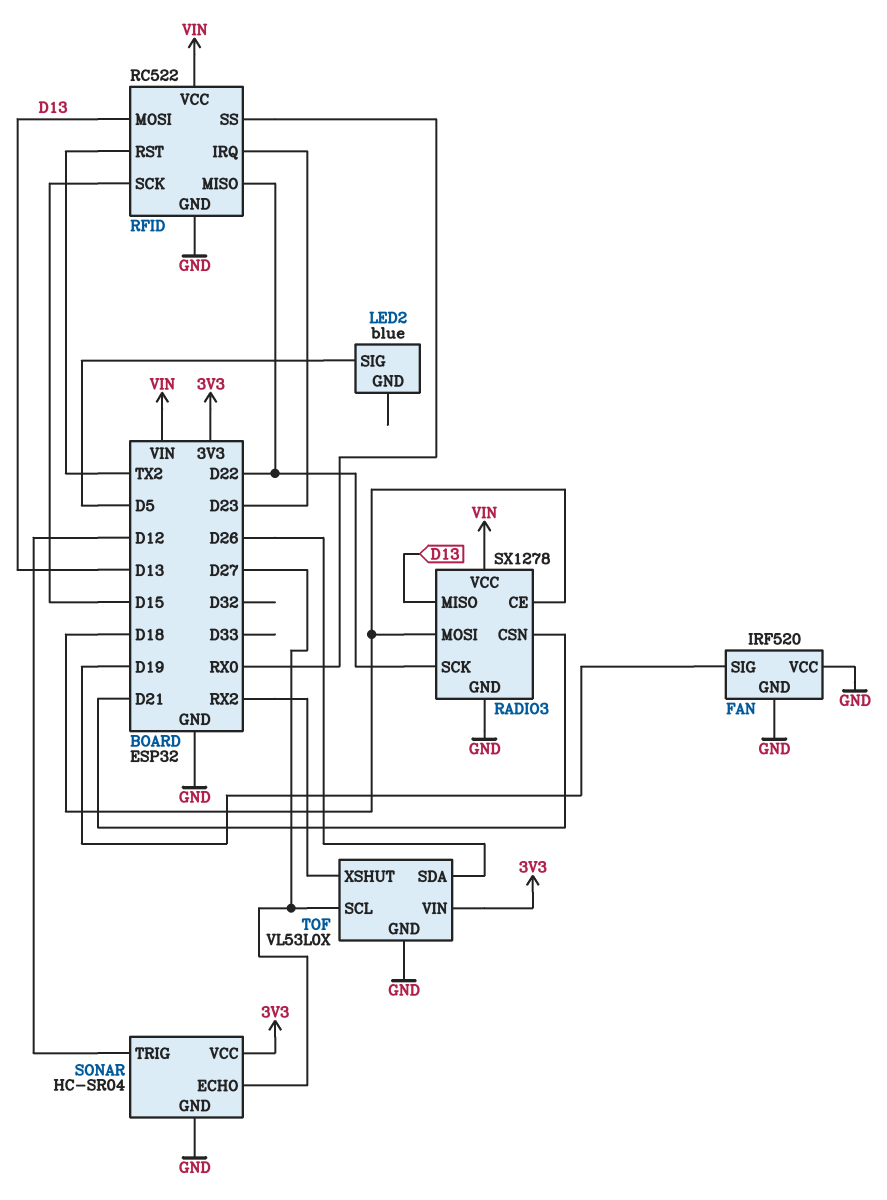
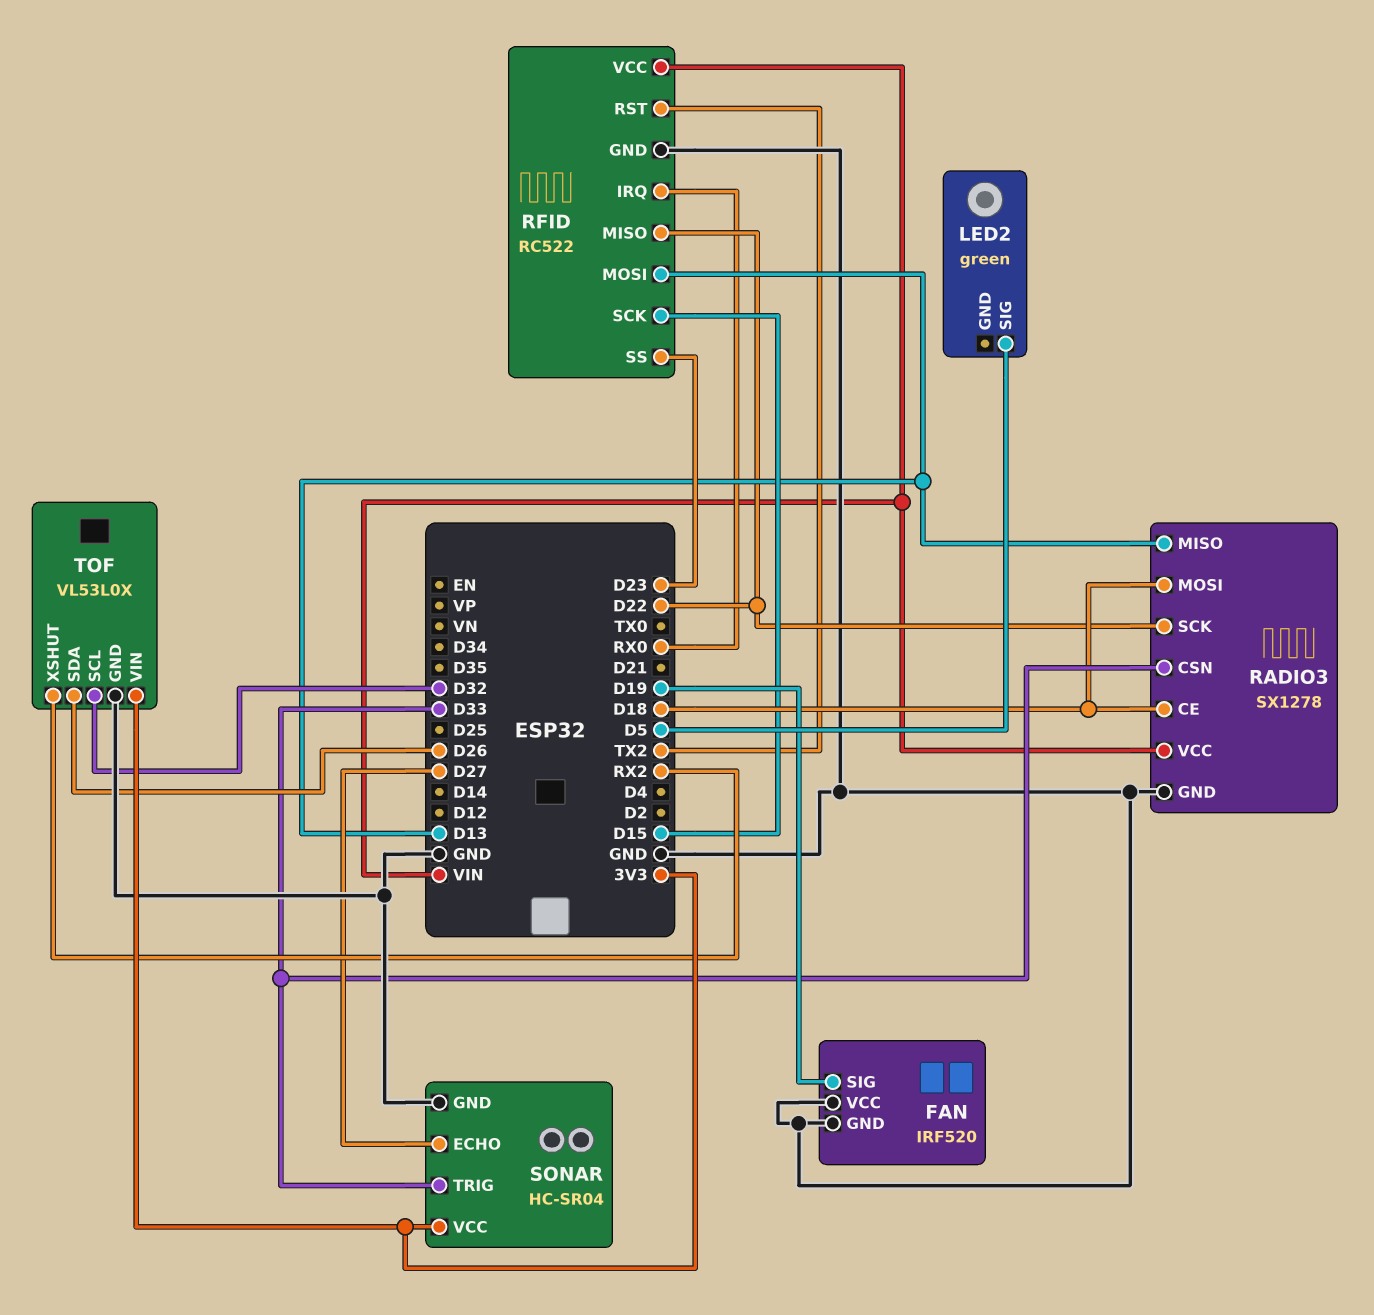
LED2: blue -> green
RADIO3 pin CSN: D21 -> D33
RFID pin IRQ: D23 -> RX0
RFID pin SS: RX0 -> D23
SONAR pin TRIG: D12 -> D33
TOF pin SCL: D27 -> D32

